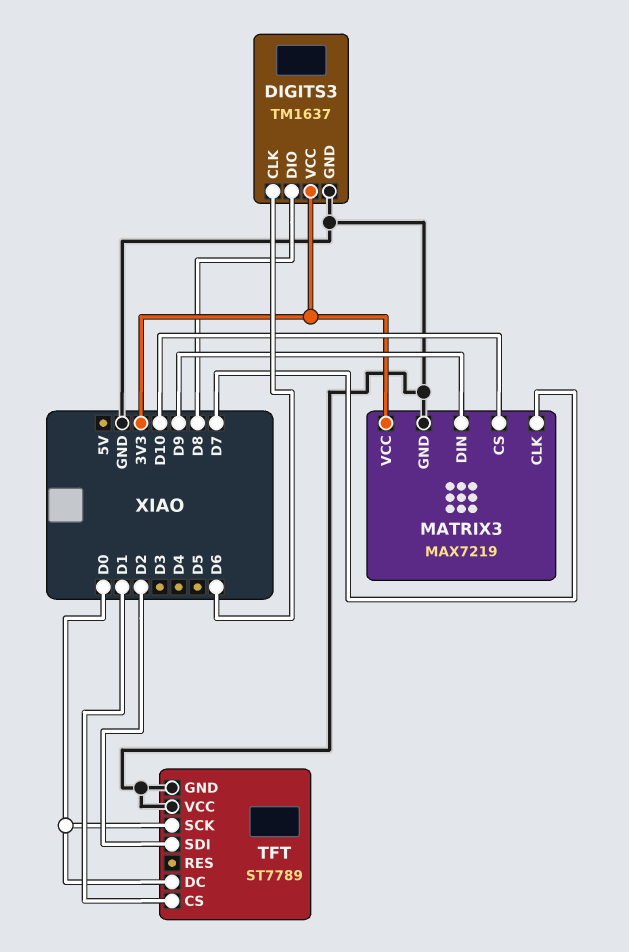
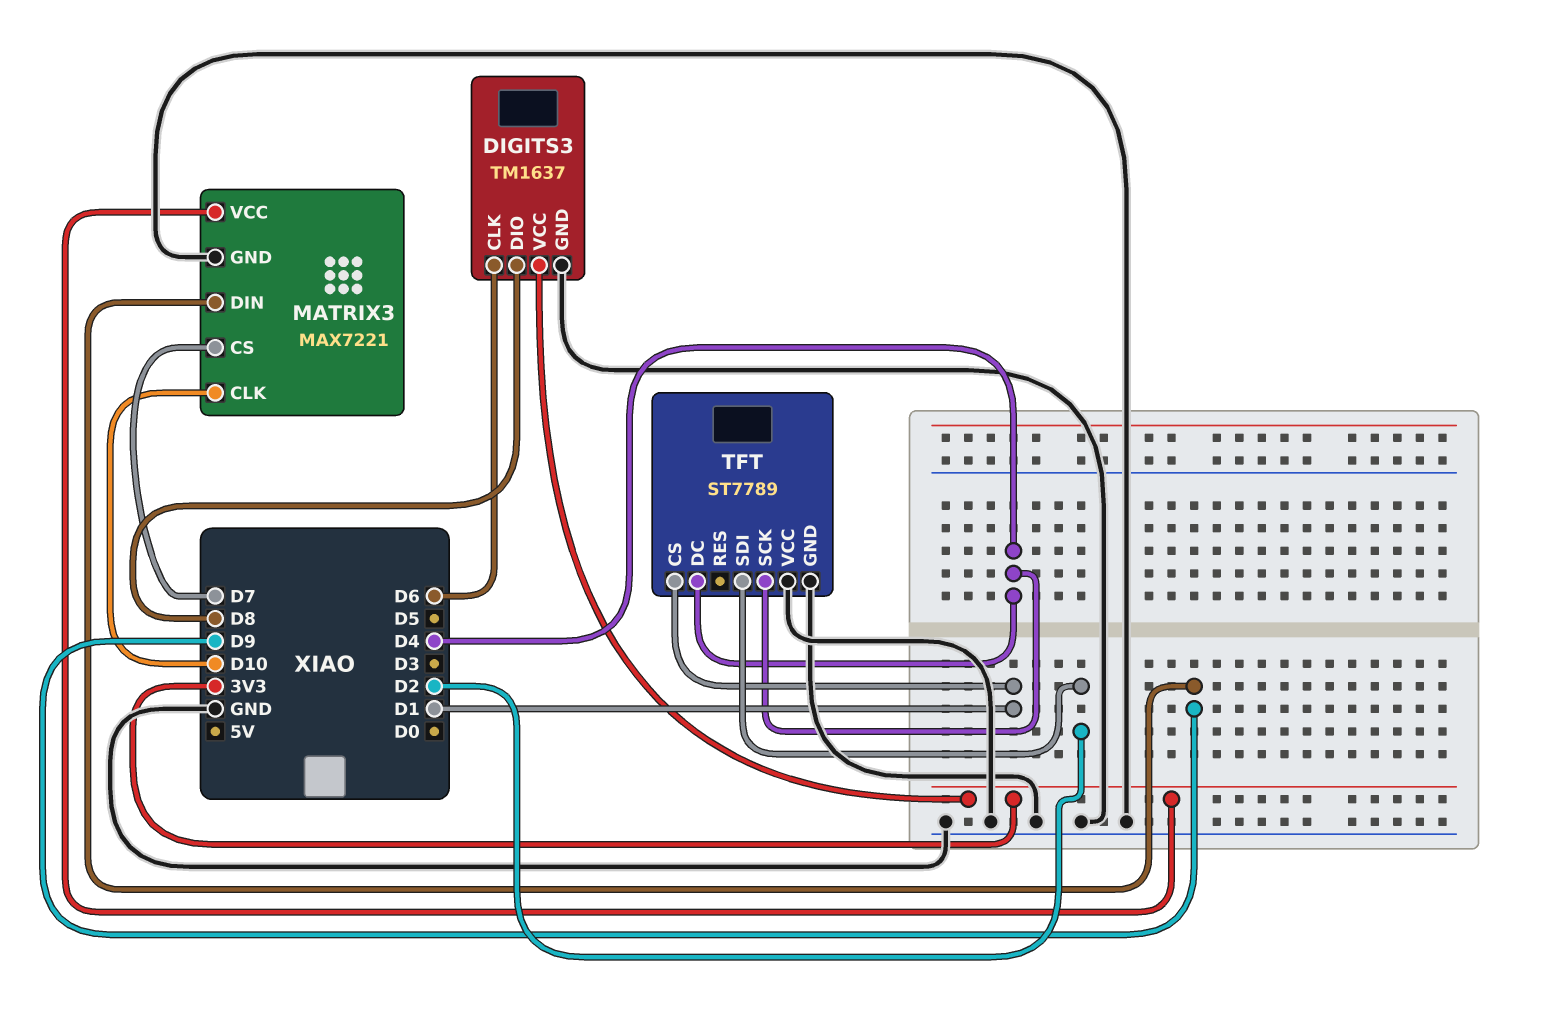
MATRIX3: MAX7219 -> MAX7221
MATRIX3 pin CLK: D7 -> D10
MATRIX3 pin CS: D10 -> D7
TFT pin DC: D0 -> D4
TFT pin SCK: D0 -> D4

